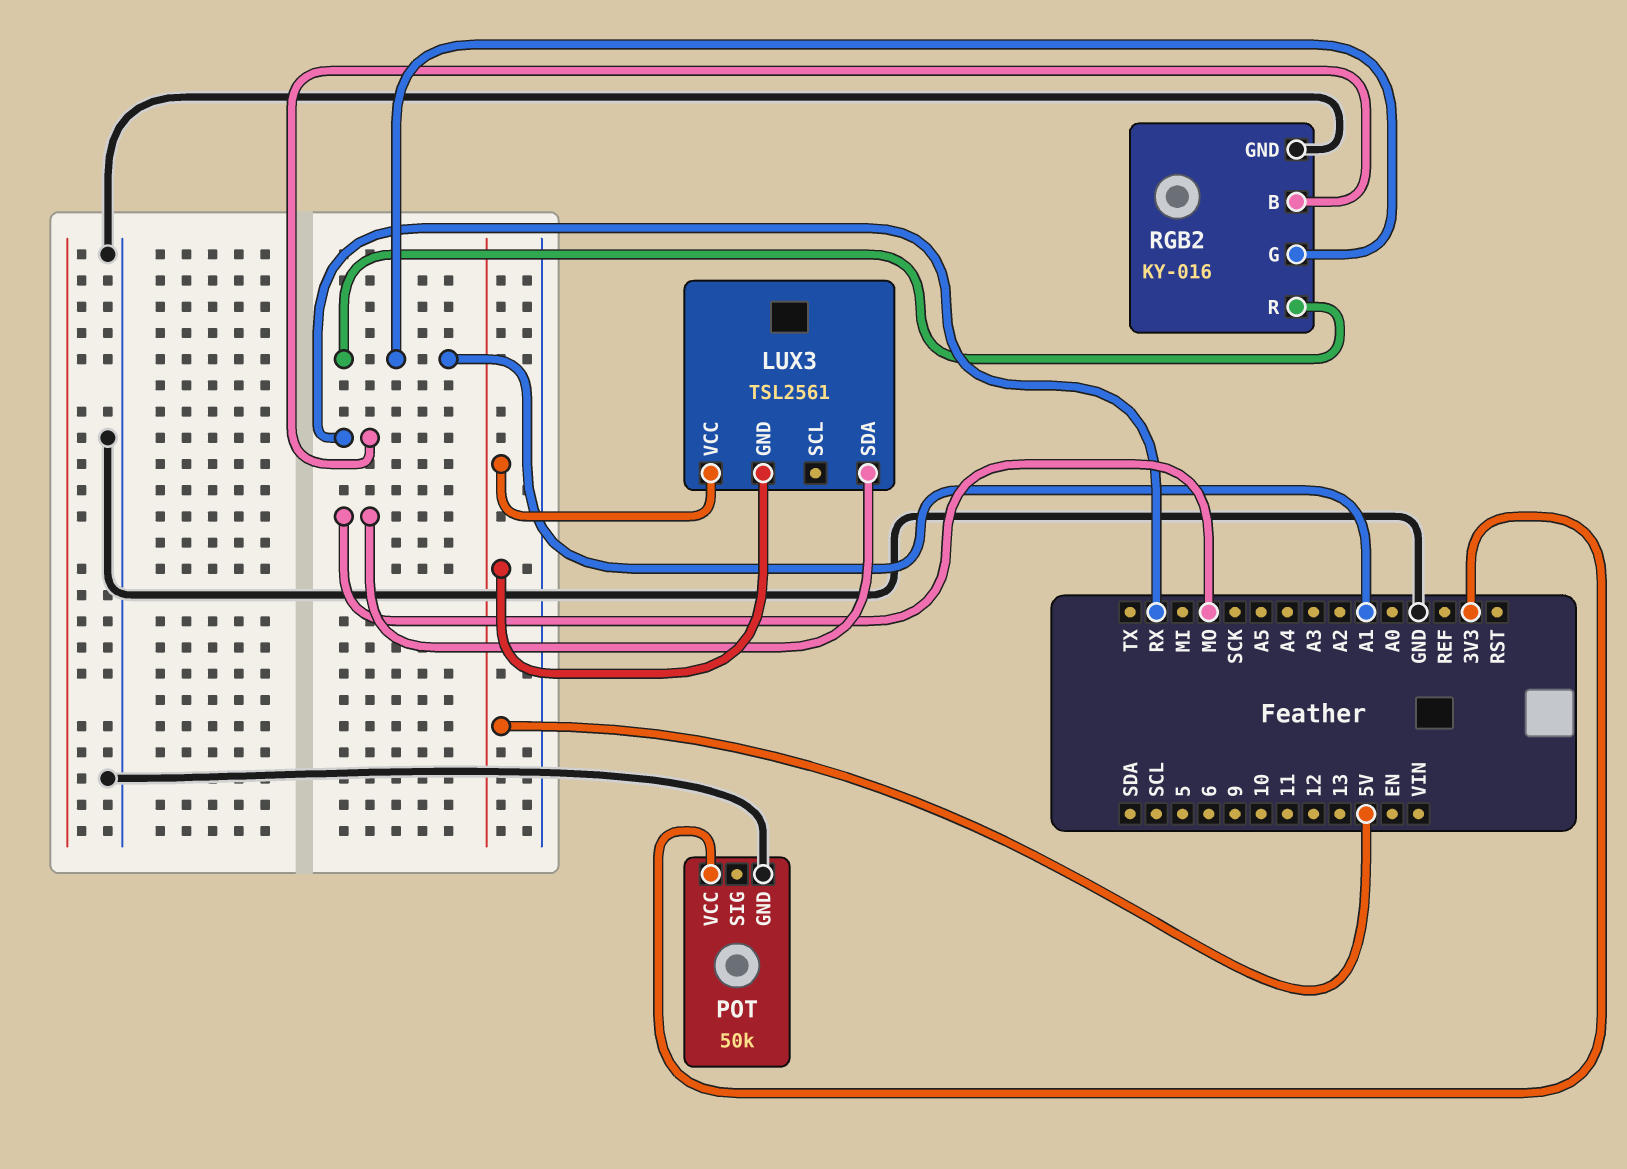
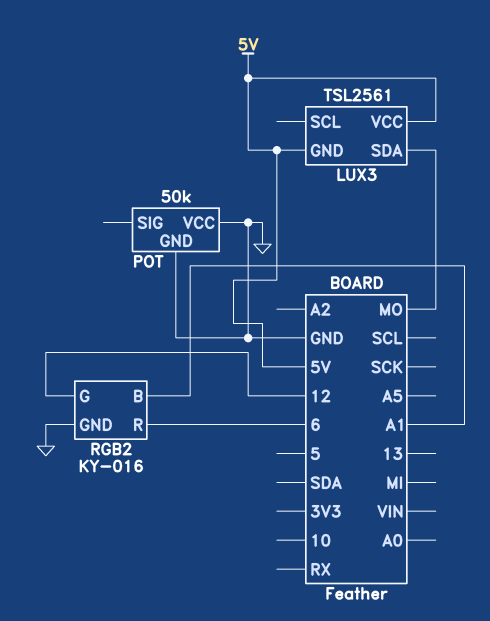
POT pin VCC: 3V3 -> GND
RGB2 pin B: RX -> A1
RGB2 pin G: A1 -> 12
RGB2 pin R: A1 -> 6

